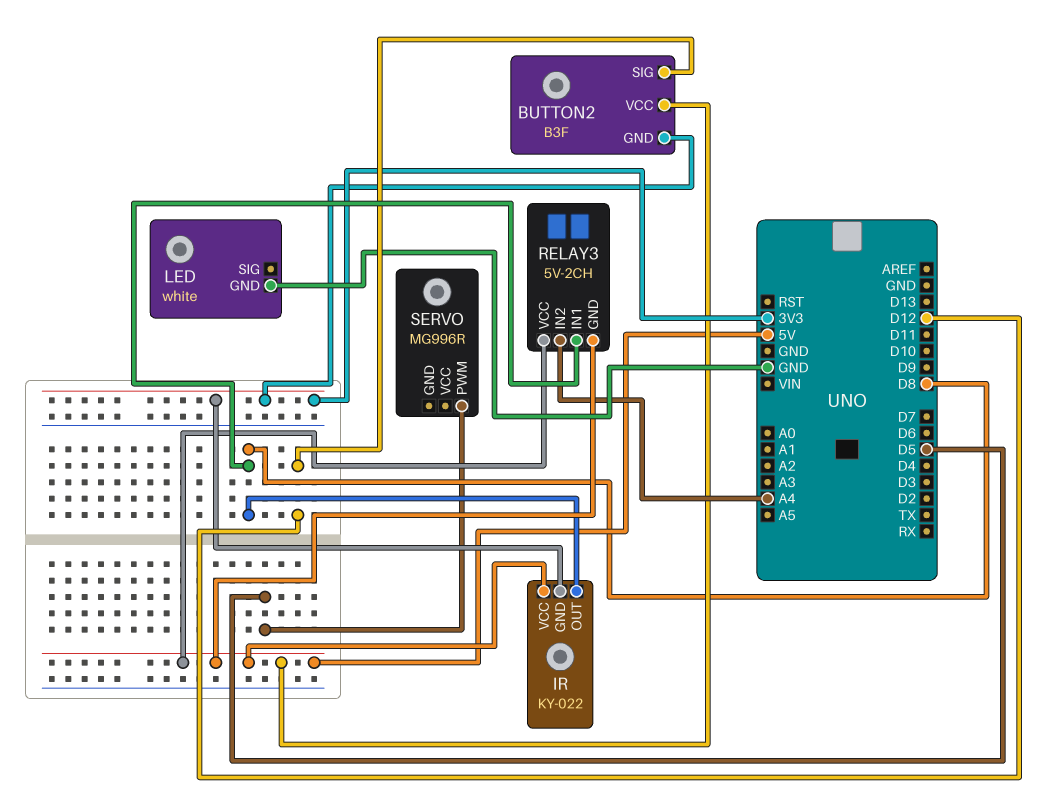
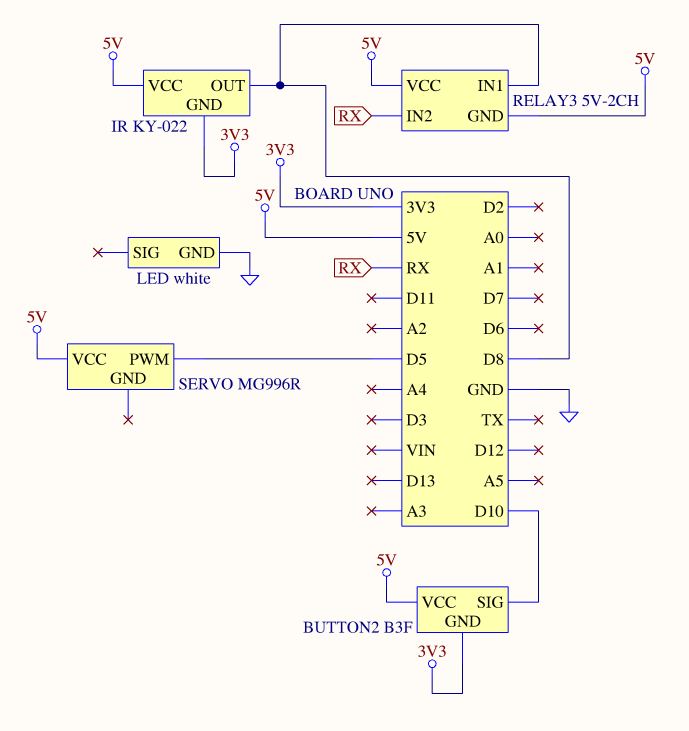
BUTTON2 pin SIG: D12 -> D10
RELAY3 pin IN2: A4 -> RX
SERVO pin VCC: none -> 5V

